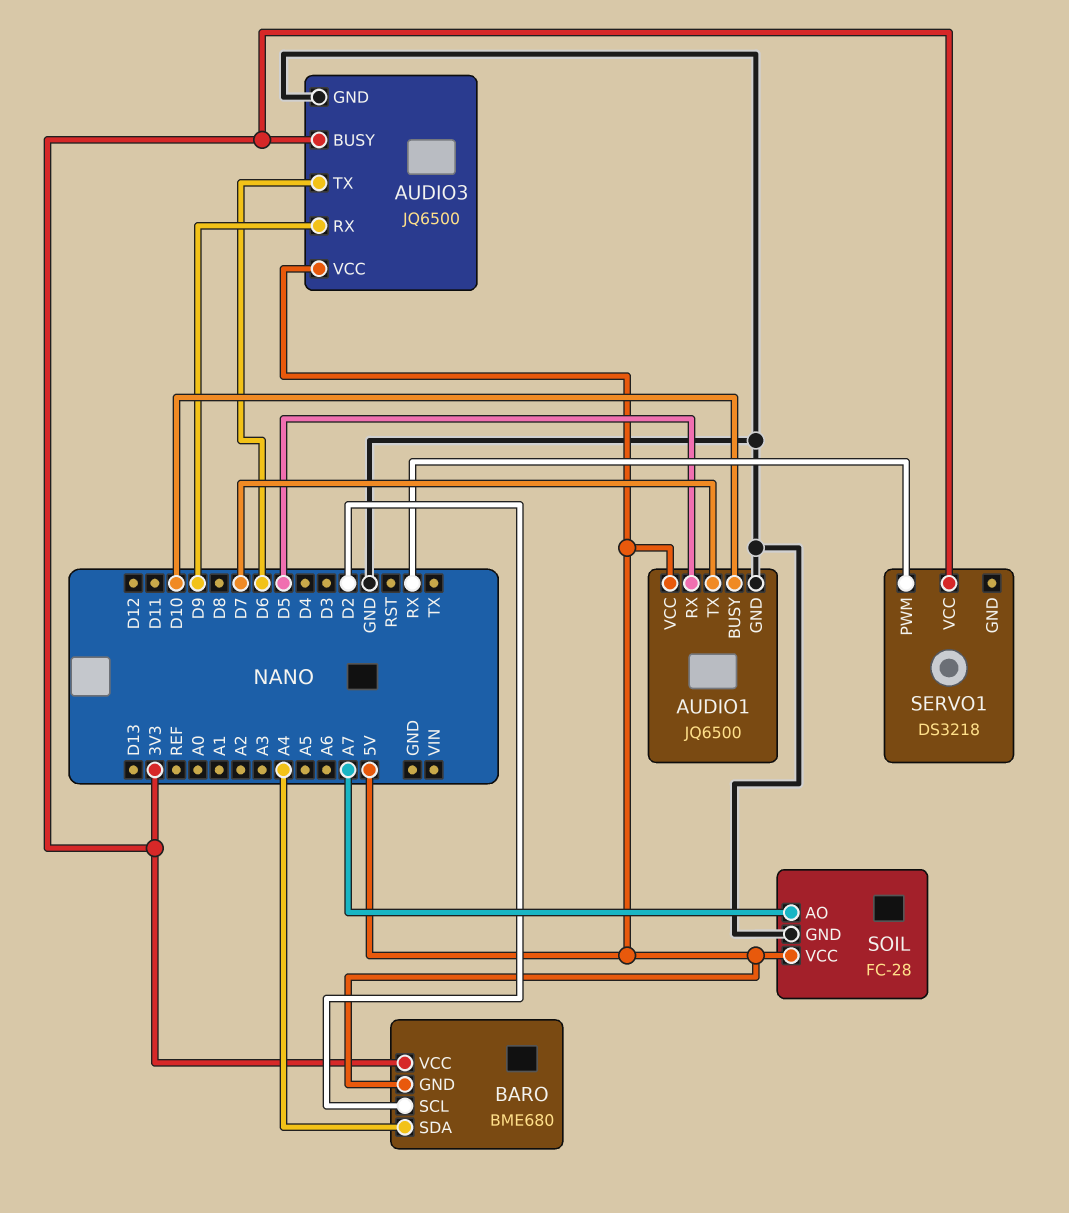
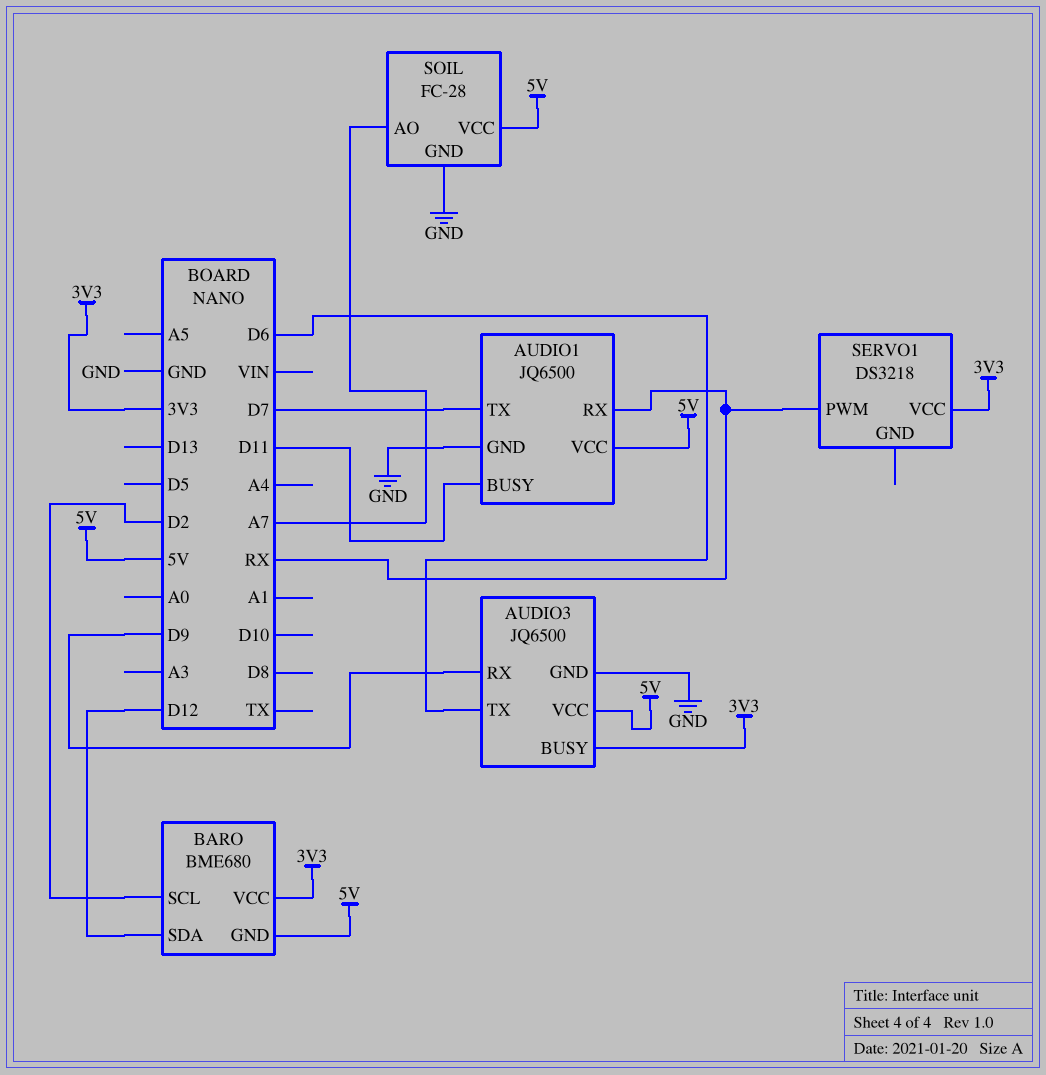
AUDIO1 pin BUSY: D10 -> D11
AUDIO1 pin RX: D5 -> RX
BARO pin SDA: A4 -> D12

